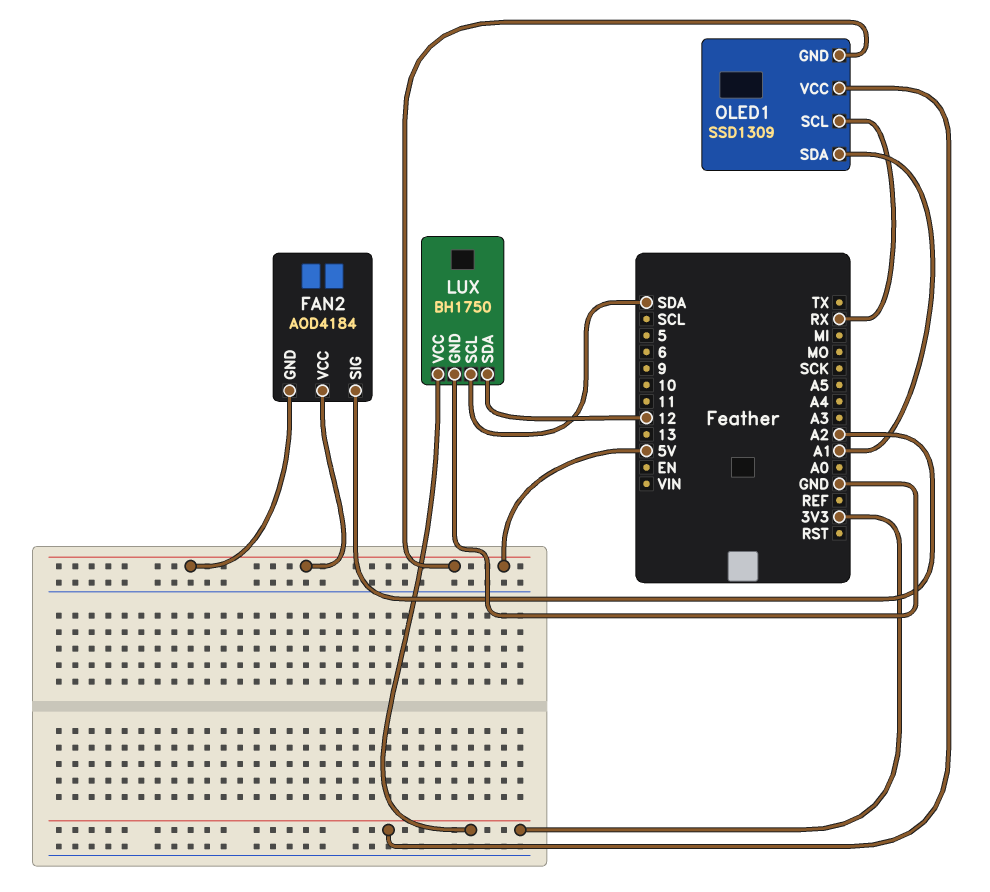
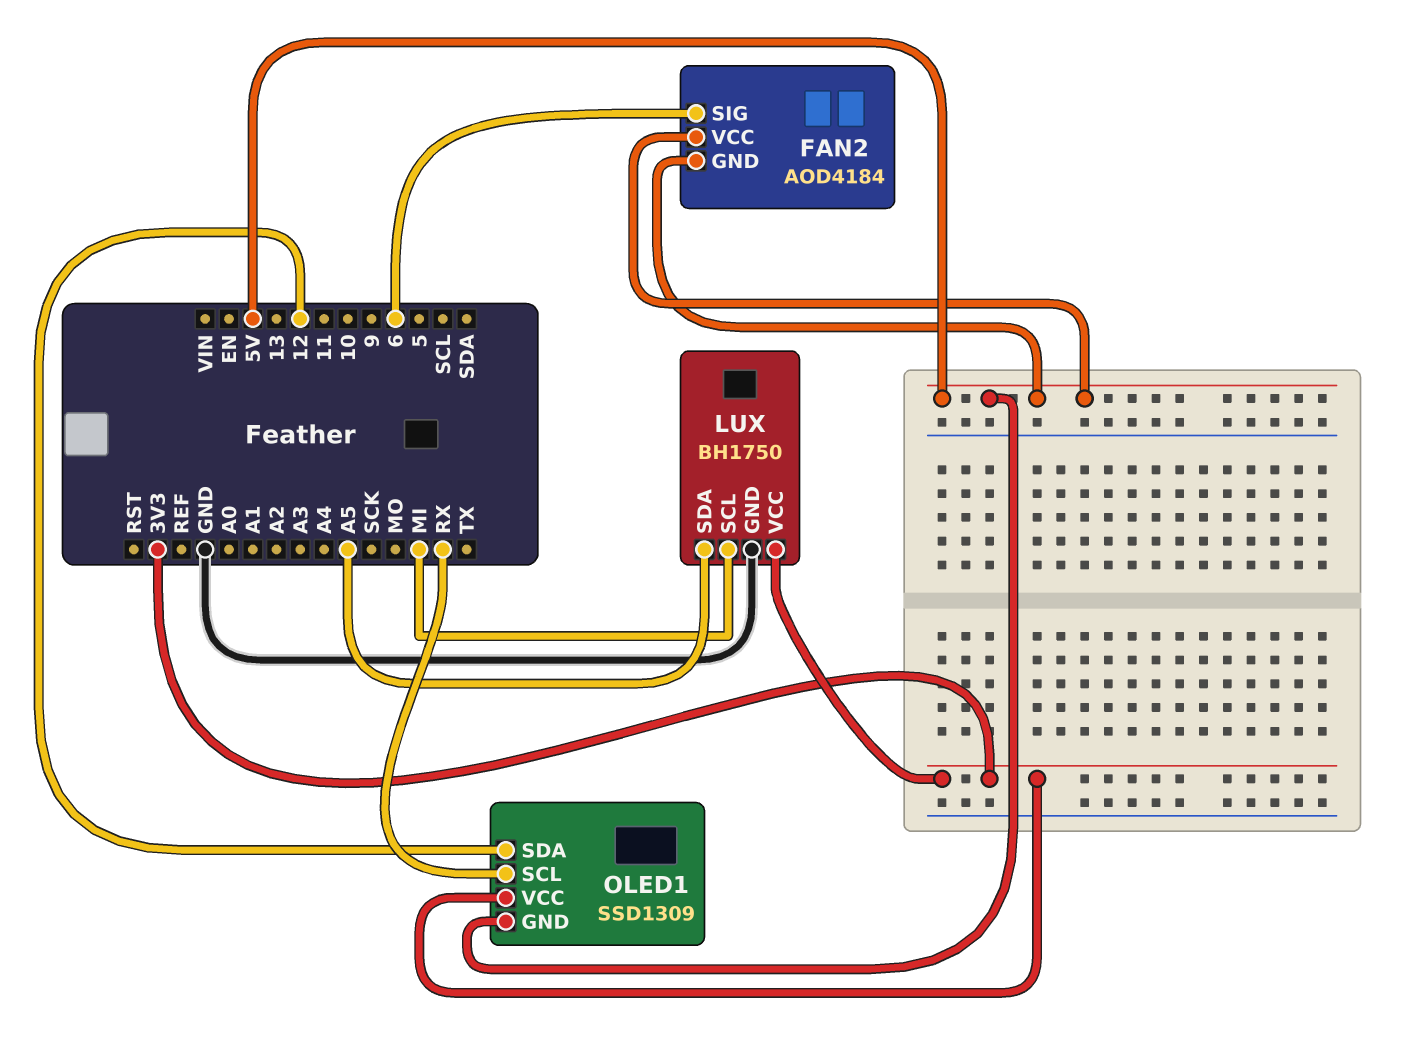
FAN2 pin SIG: A2 -> 6
LUX pin SCL: SDA -> MI
LUX pin SDA: 12 -> A5
OLED1 pin SDA: A1 -> 12

